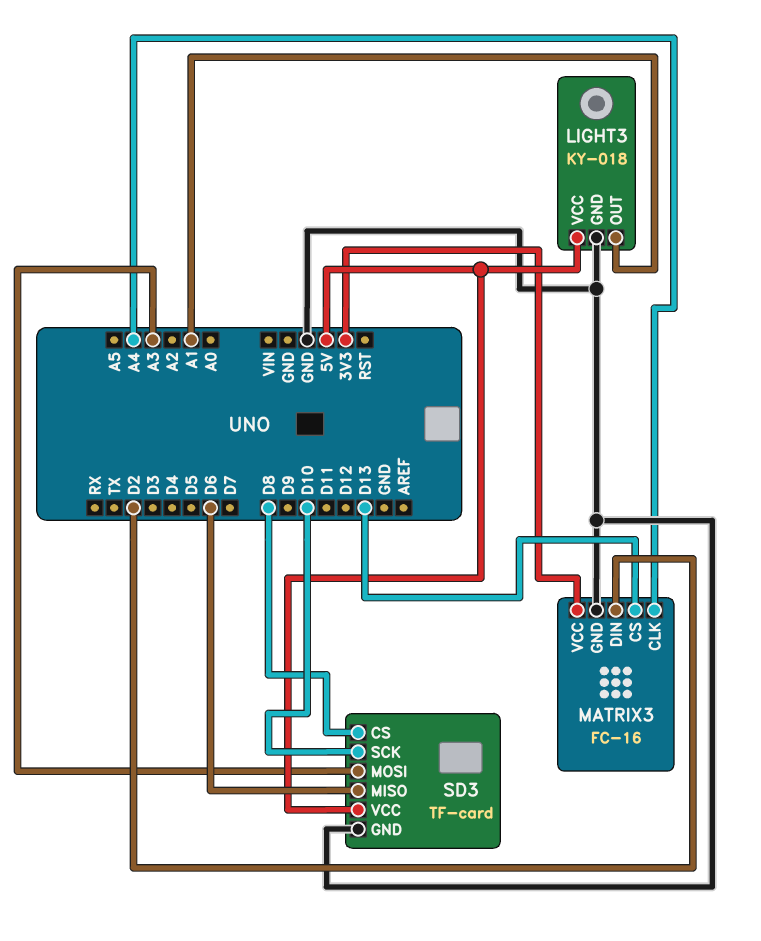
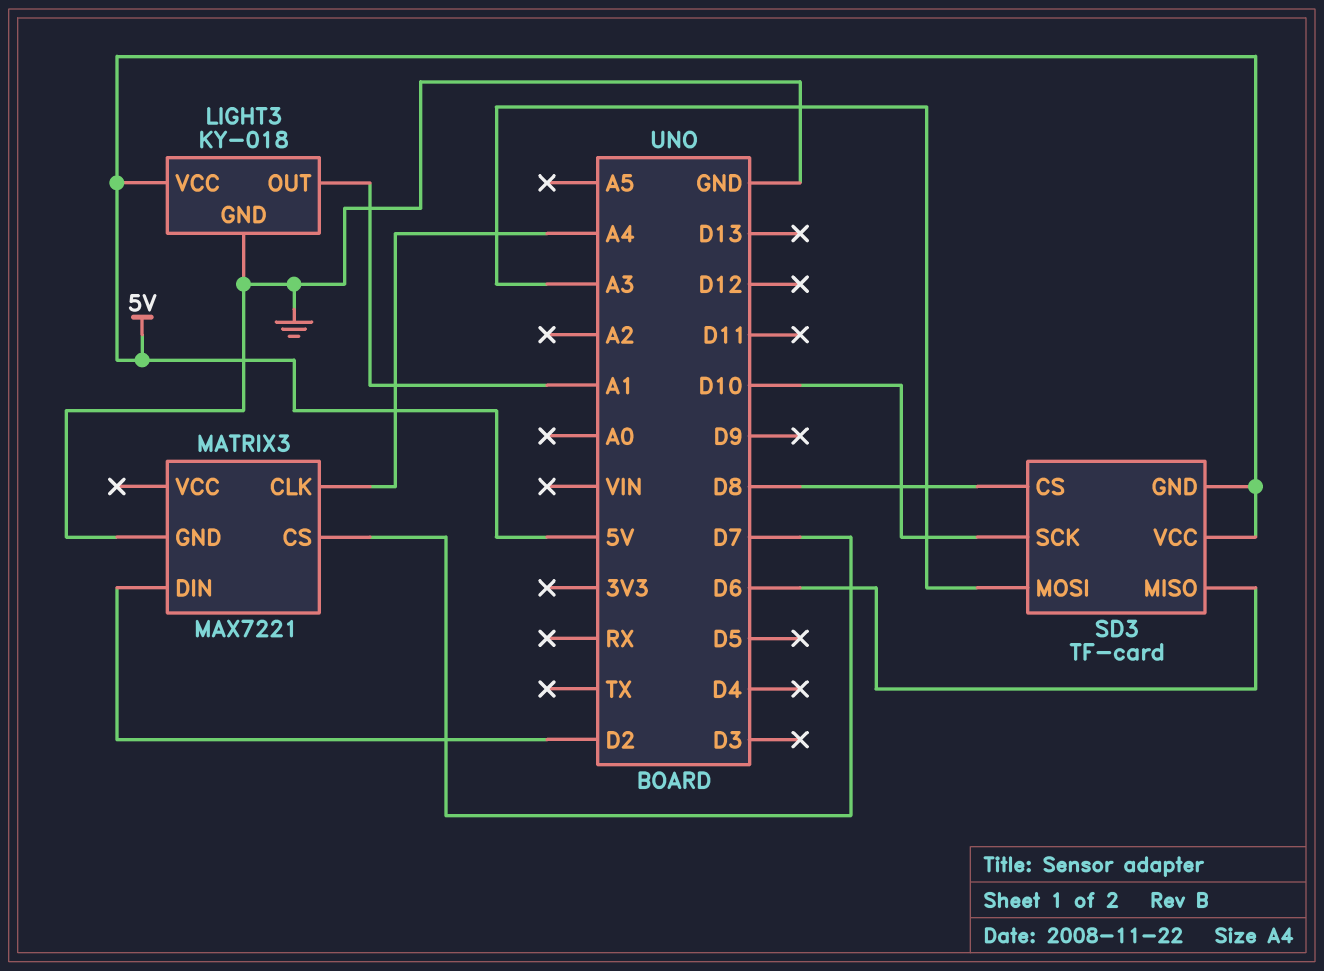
MATRIX3: FC-16 -> MAX7221
MATRIX3 pin CS: D13 -> D7
MATRIX3 pin VCC: 3V3 -> none
SD3 pin GND: GND -> 5V

